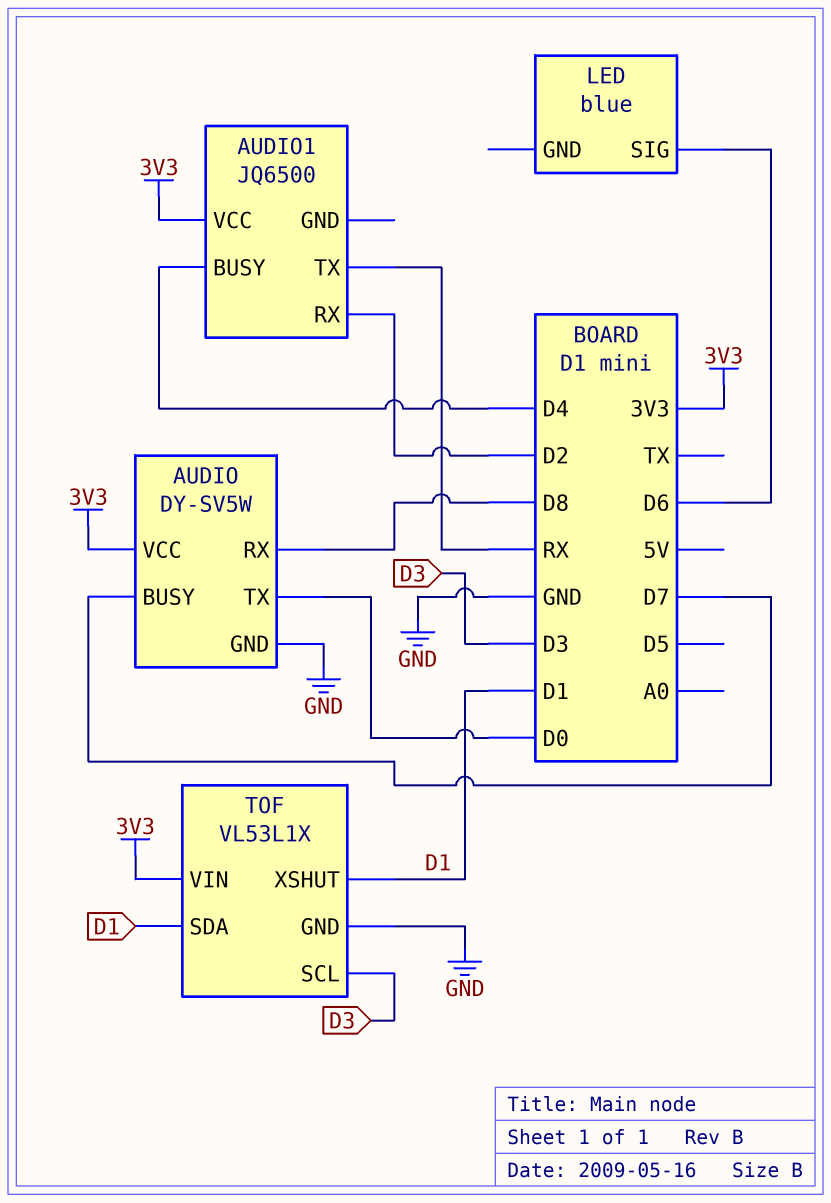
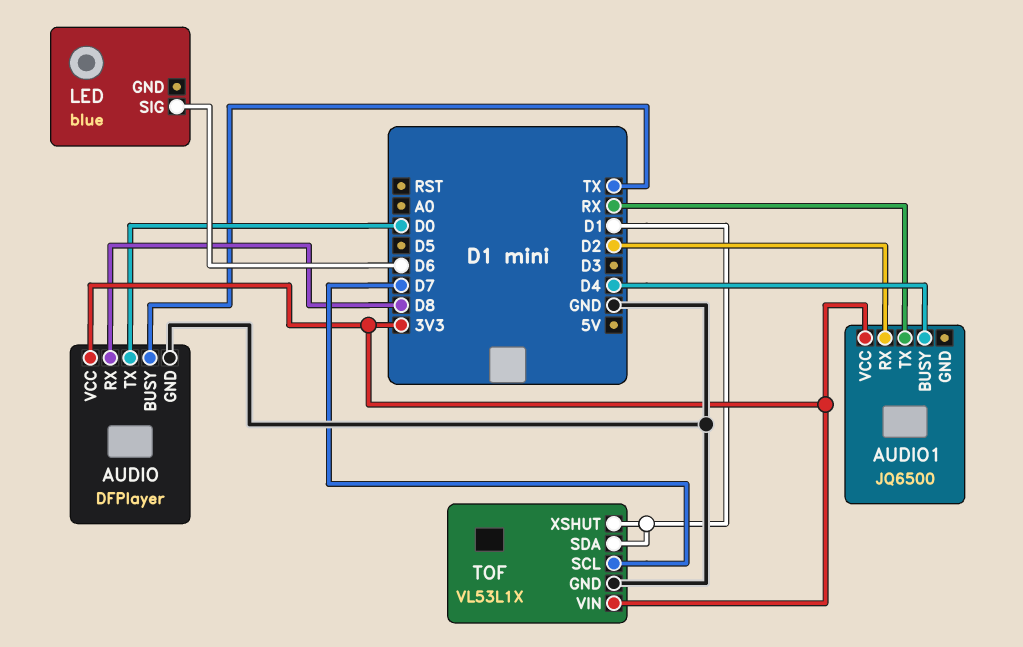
AUDIO: DY-SV5W -> DFPlayer
AUDIO pin BUSY: D7 -> TX
TOF pin SCL: D3 -> D7

